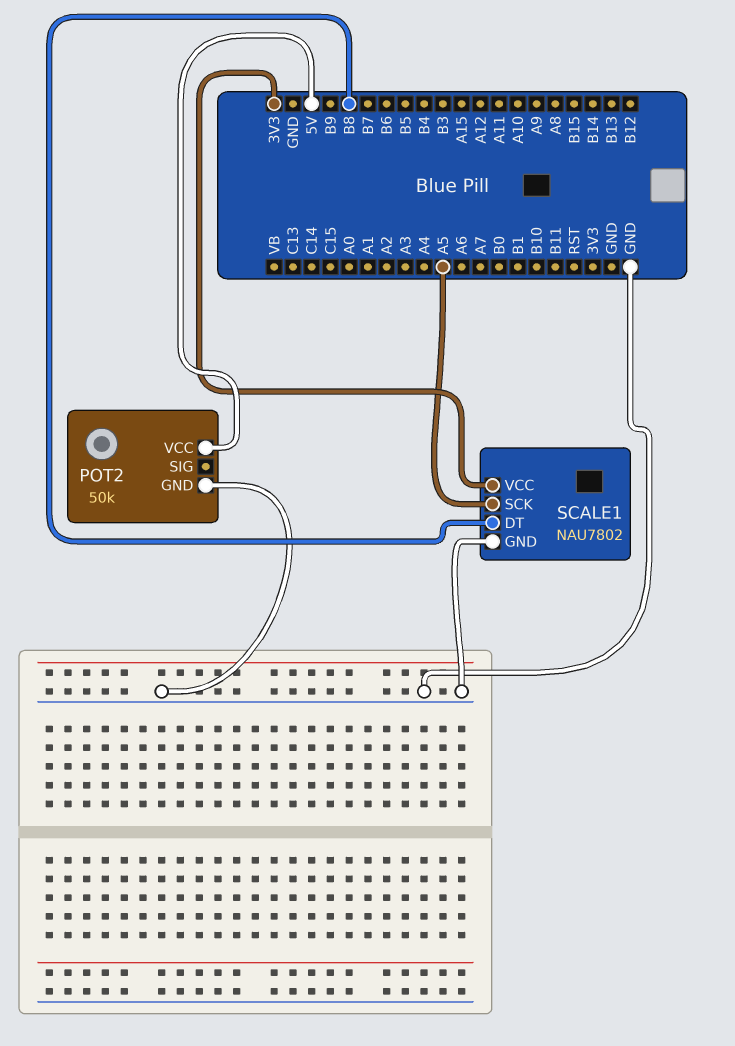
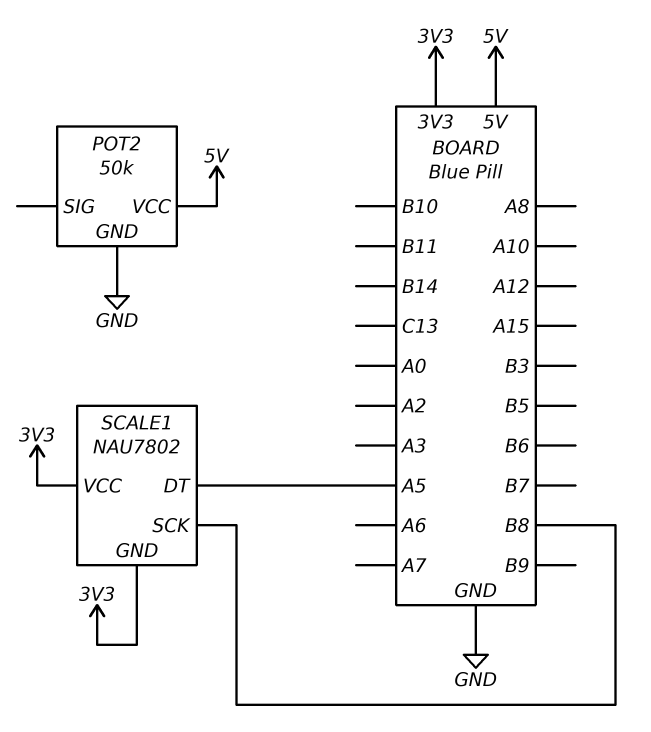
SCALE1 pin DT: B8 -> A5
SCALE1 pin GND: GND -> 3V3
SCALE1 pin SCK: A5 -> B8

